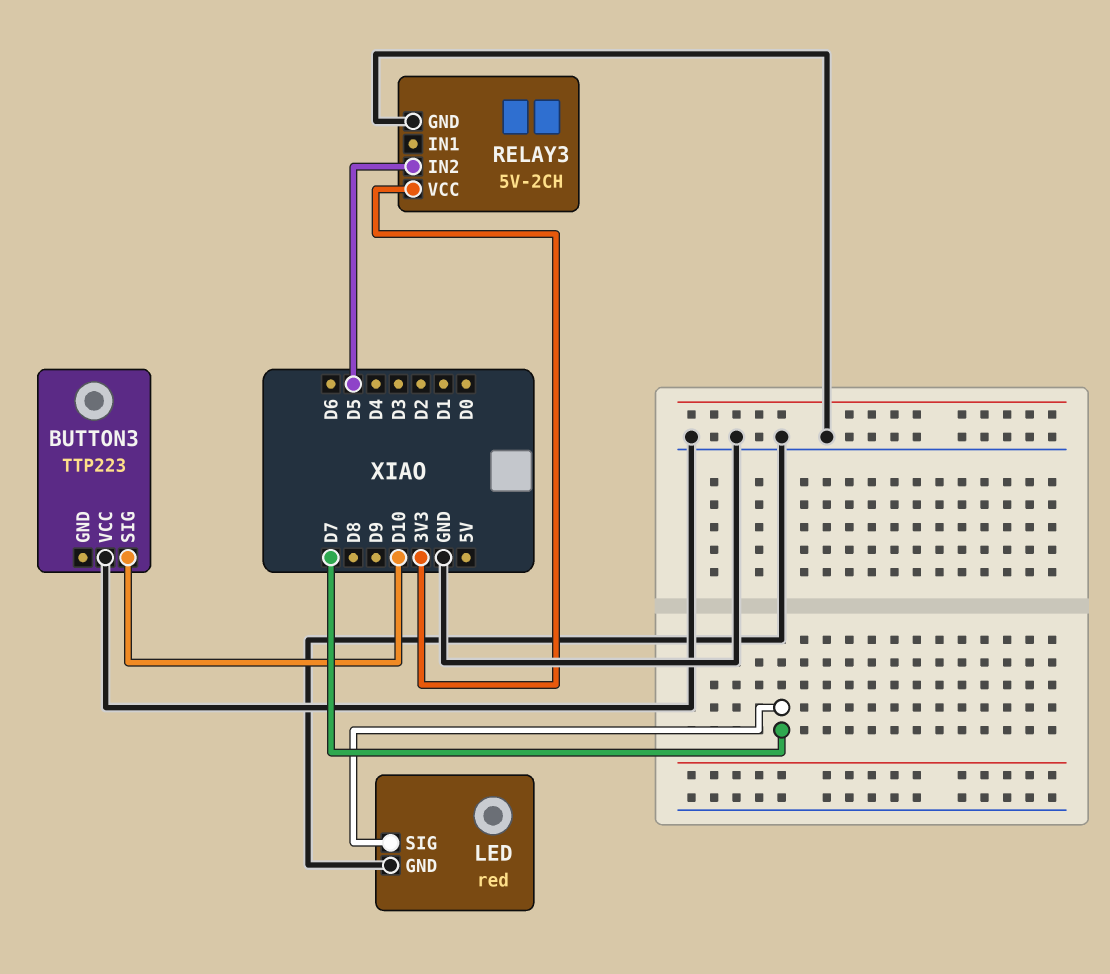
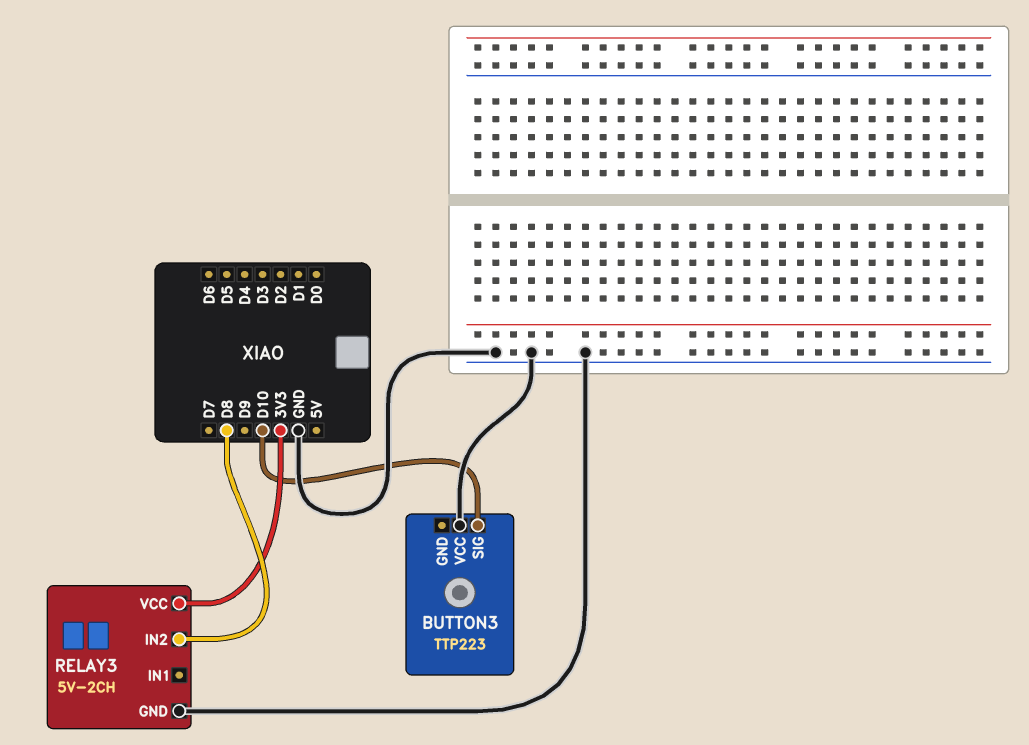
LED: red -> none
LED pin GND: GND -> none
LED pin SIG: D7 -> none
RELAY3 pin IN2: D5 -> D8

